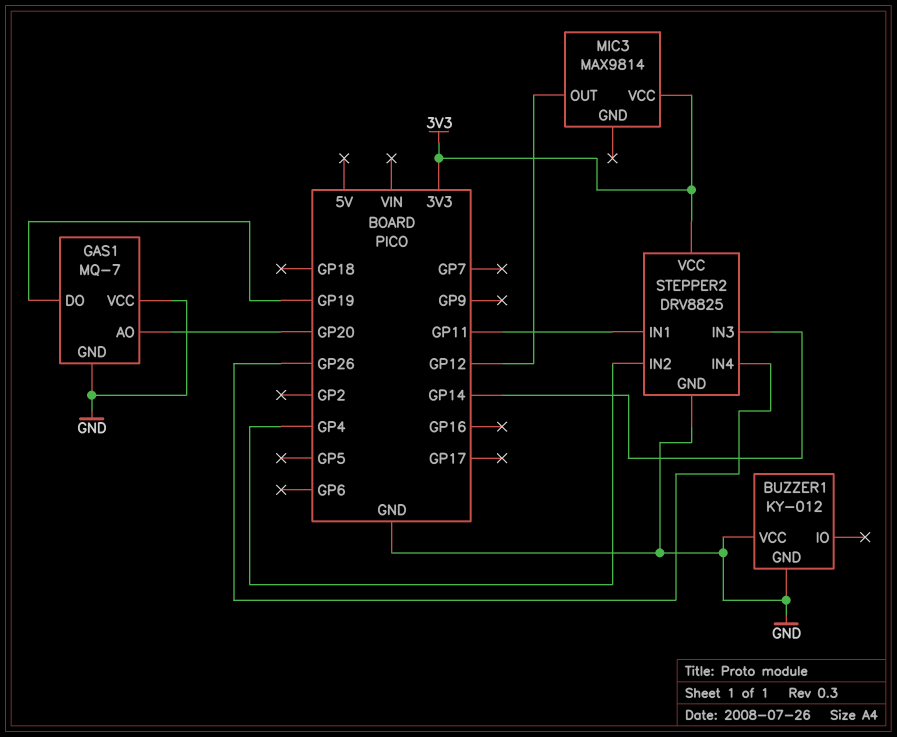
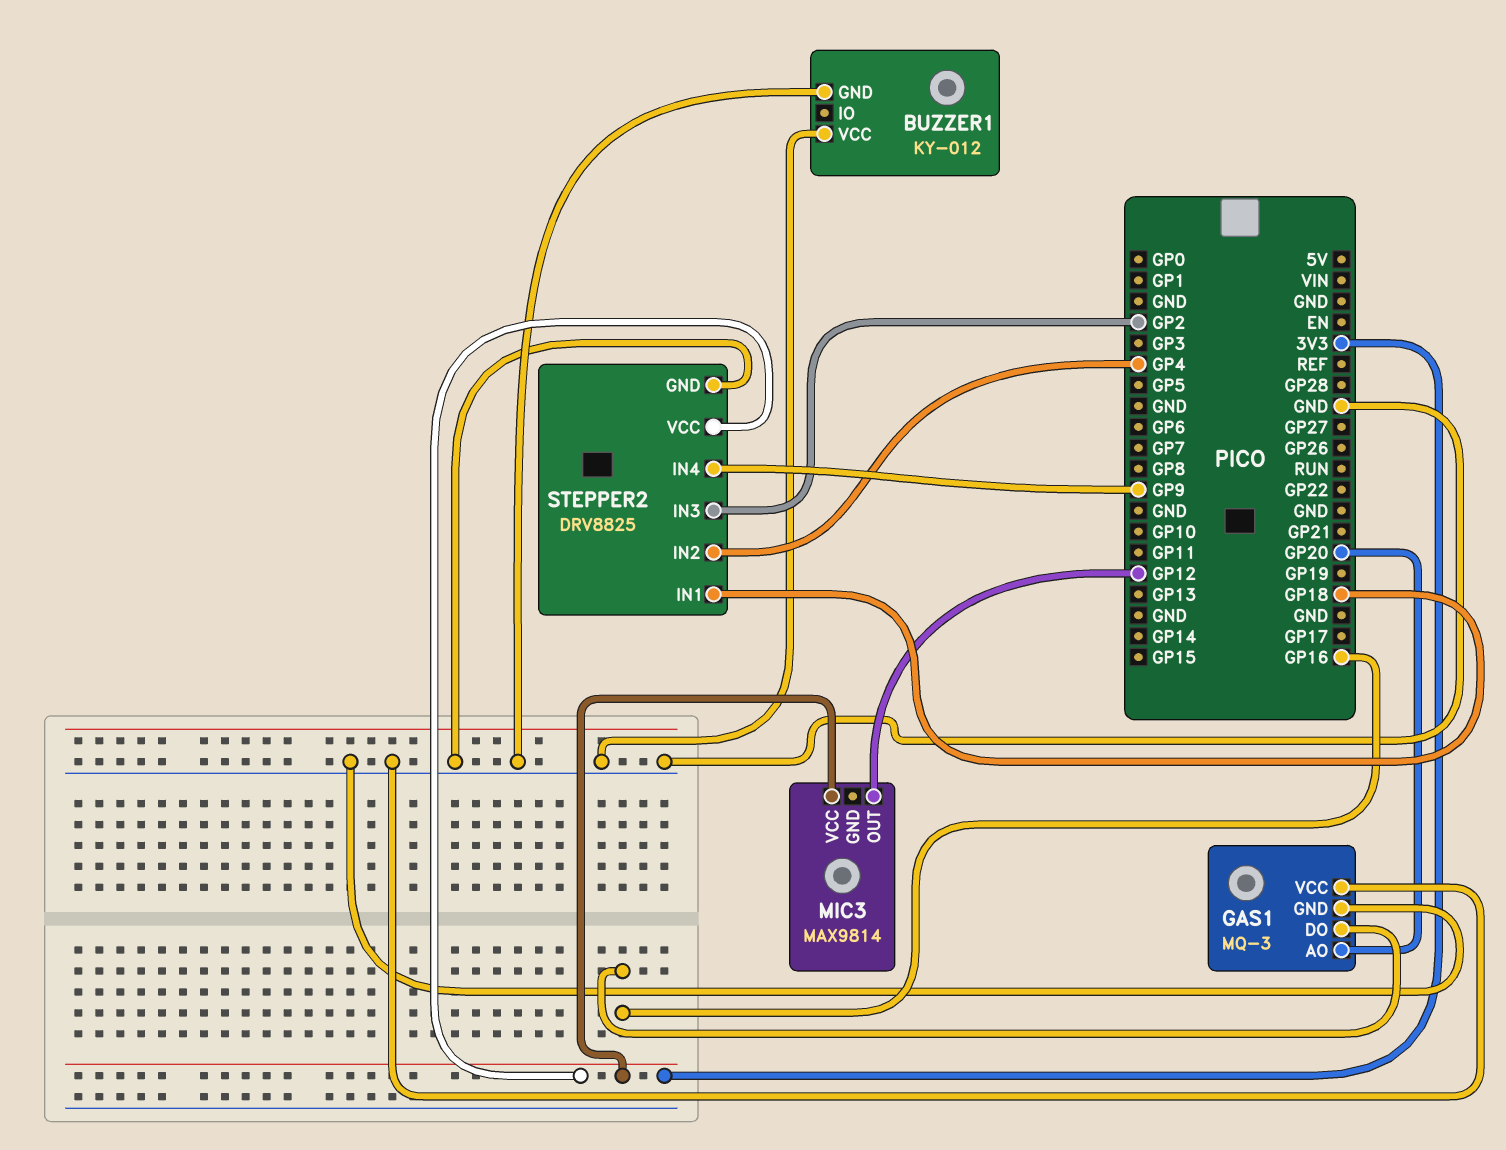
GAS1: MQ-7 -> MQ-3
GAS1 pin DO: GP19 -> GP16
STEPPER2 pin IN1: GP11 -> GP18
STEPPER2 pin IN3: GP14 -> GP2
STEPPER2 pin IN4: GP26 -> GP9

